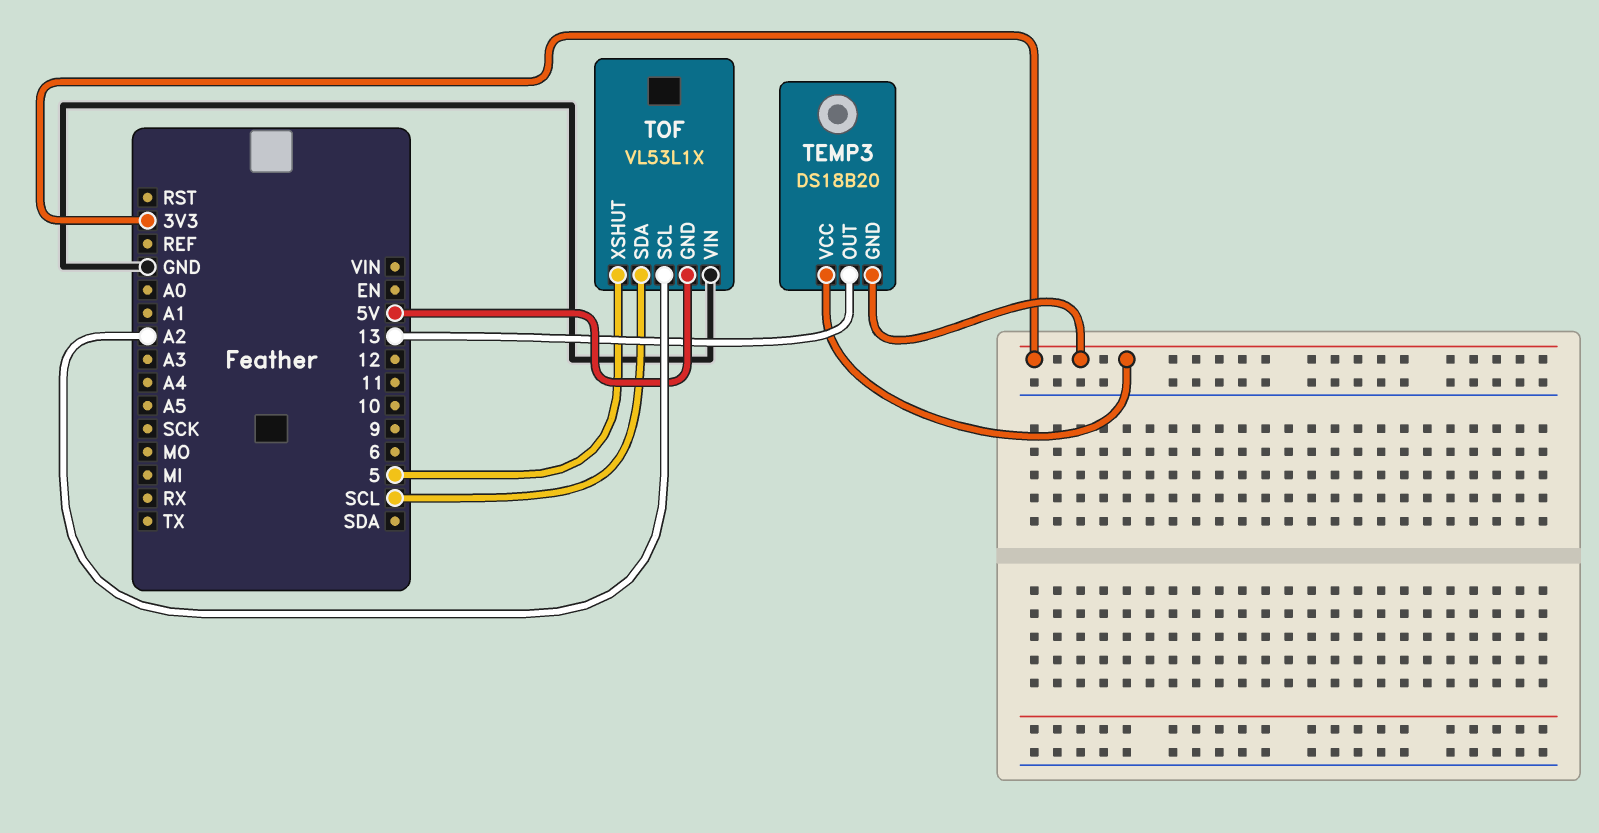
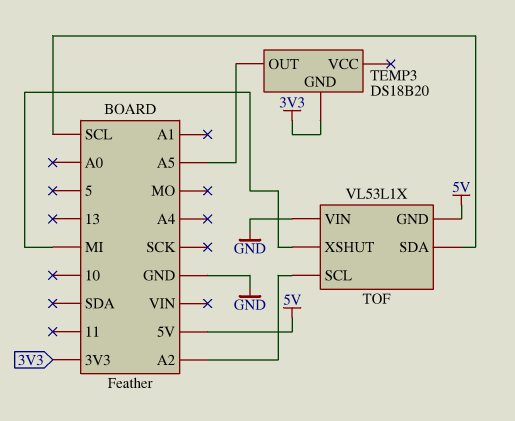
TEMP3 pin OUT: 13 -> A5
TEMP3 pin VCC: 3V3 -> none
TOF pin XSHUT: 5 -> MI

